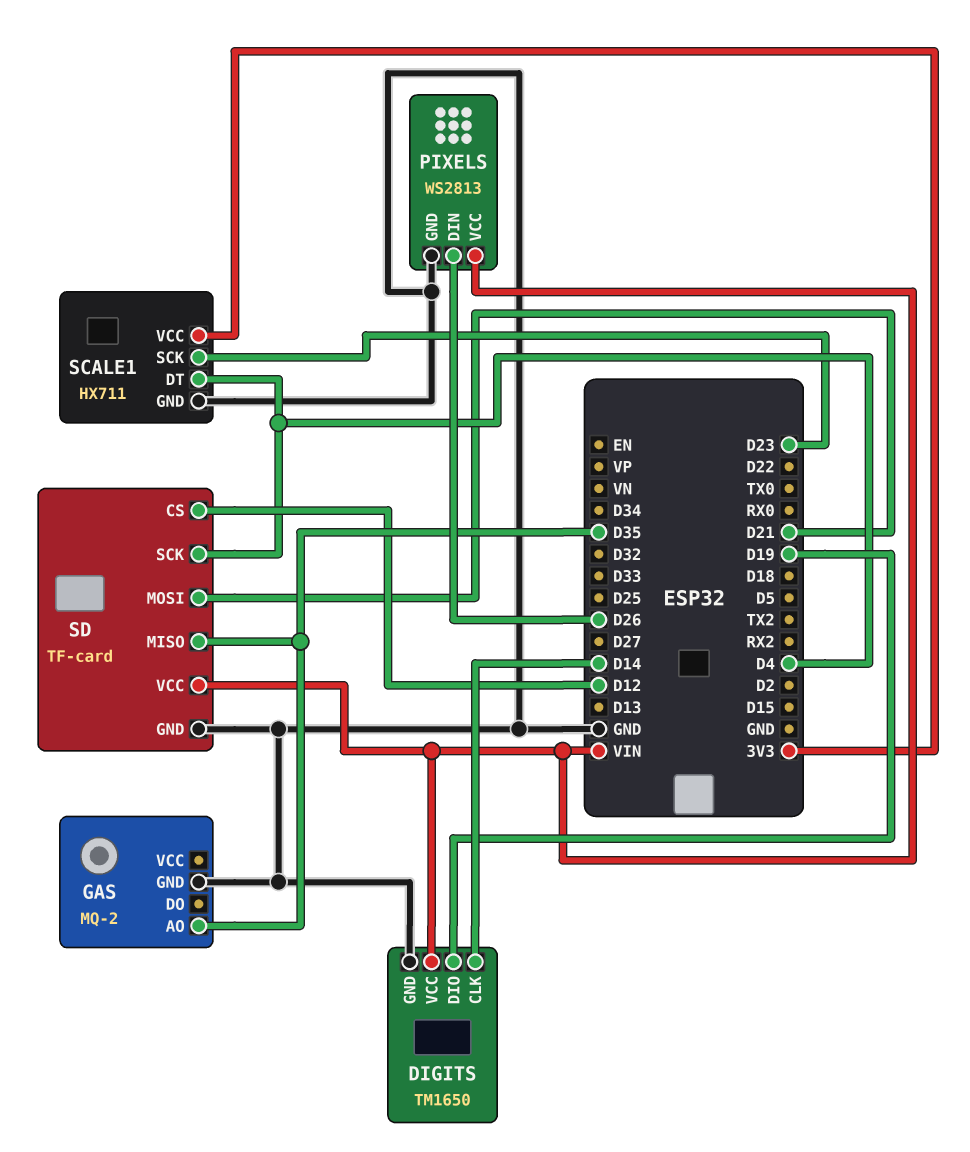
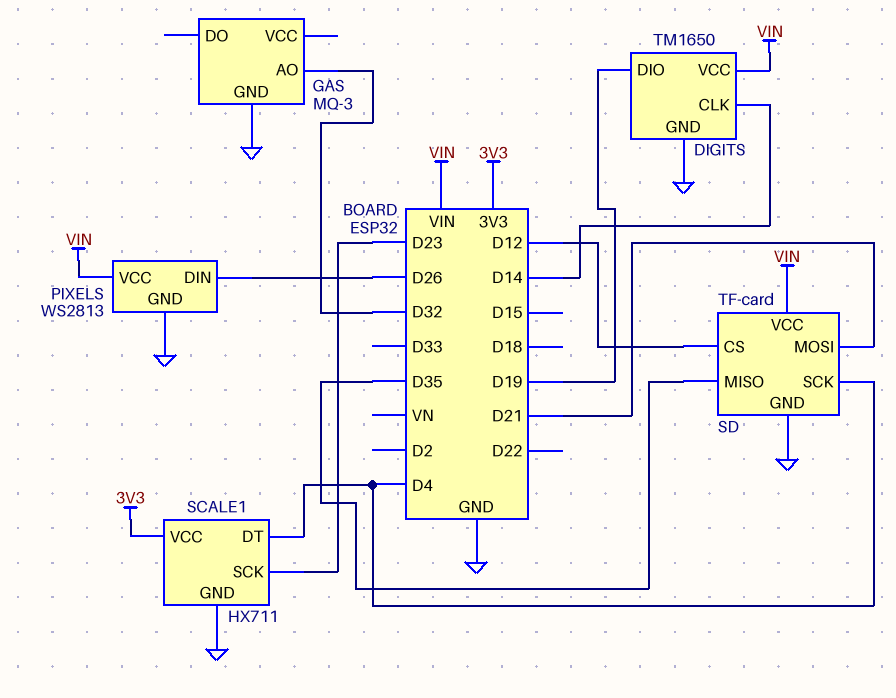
GAS: MQ-2 -> MQ-3
GAS pin AO: D35 -> D32

